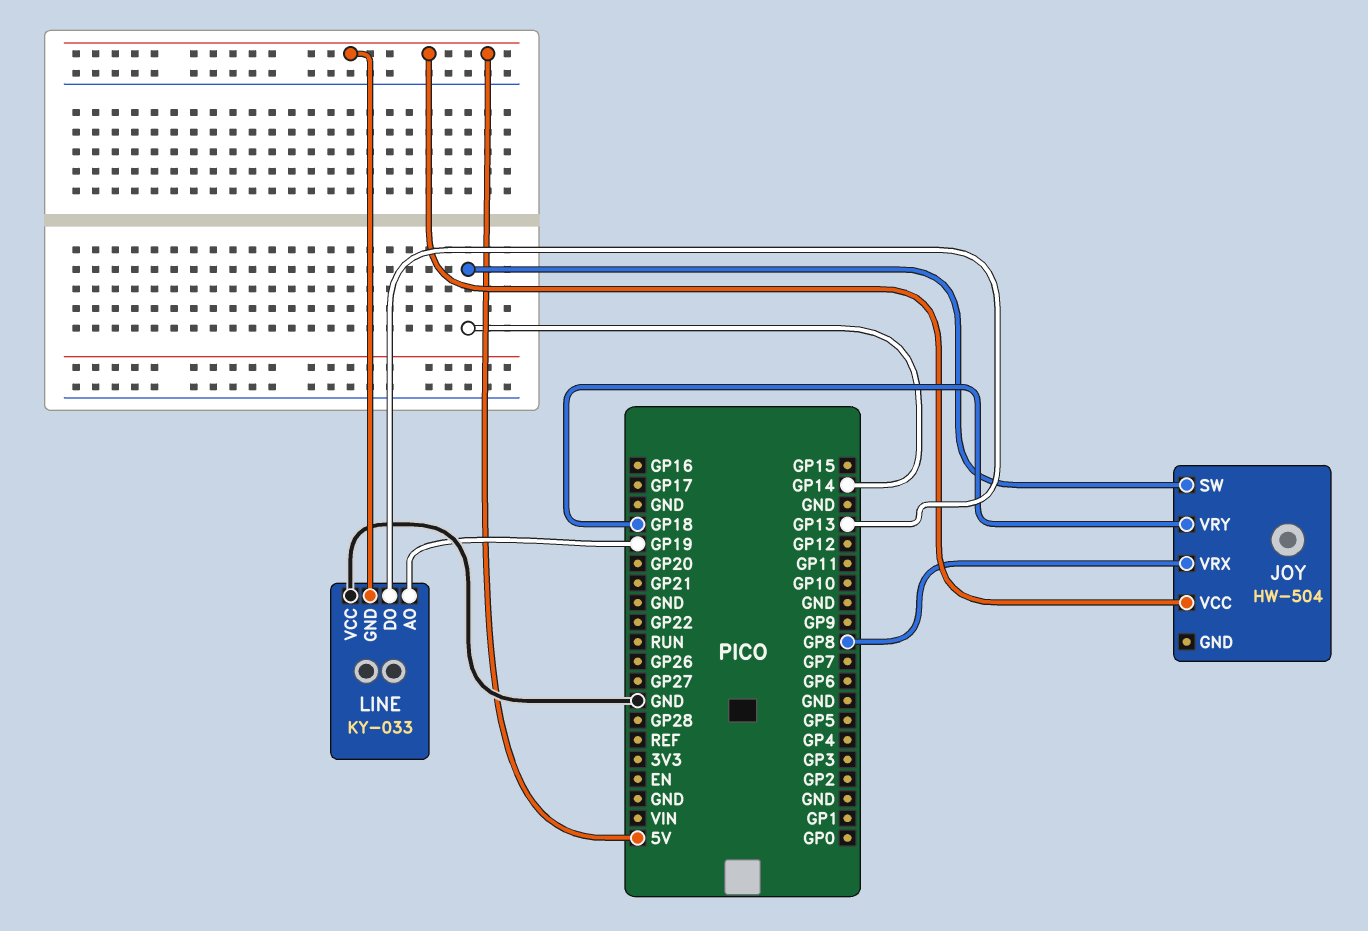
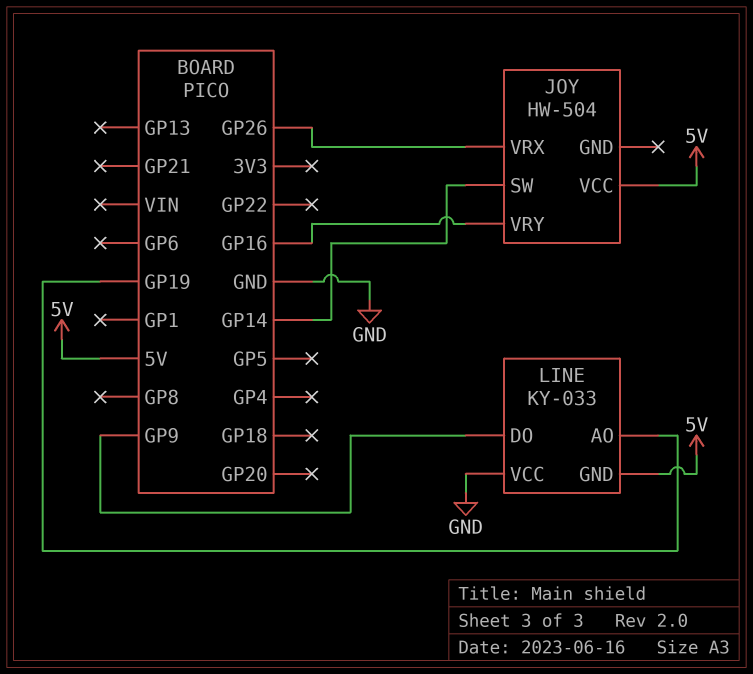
JOY pin VRX: GP8 -> GP26
JOY pin VRY: GP18 -> GP16
LINE pin DO: GP13 -> GP9

